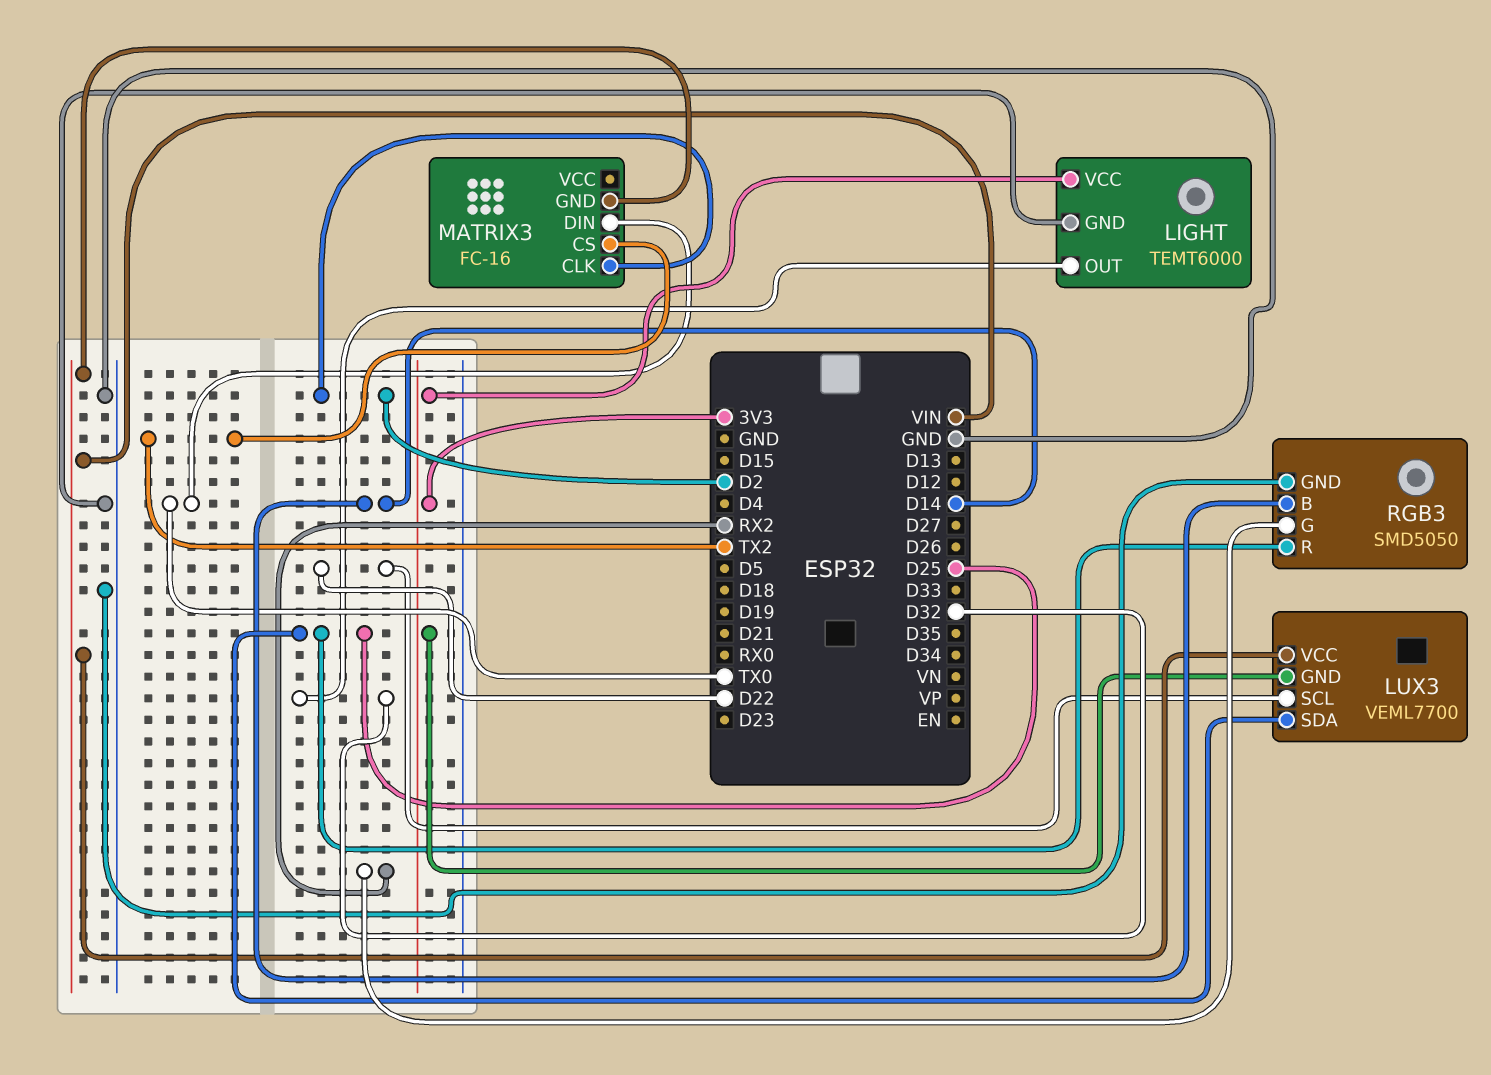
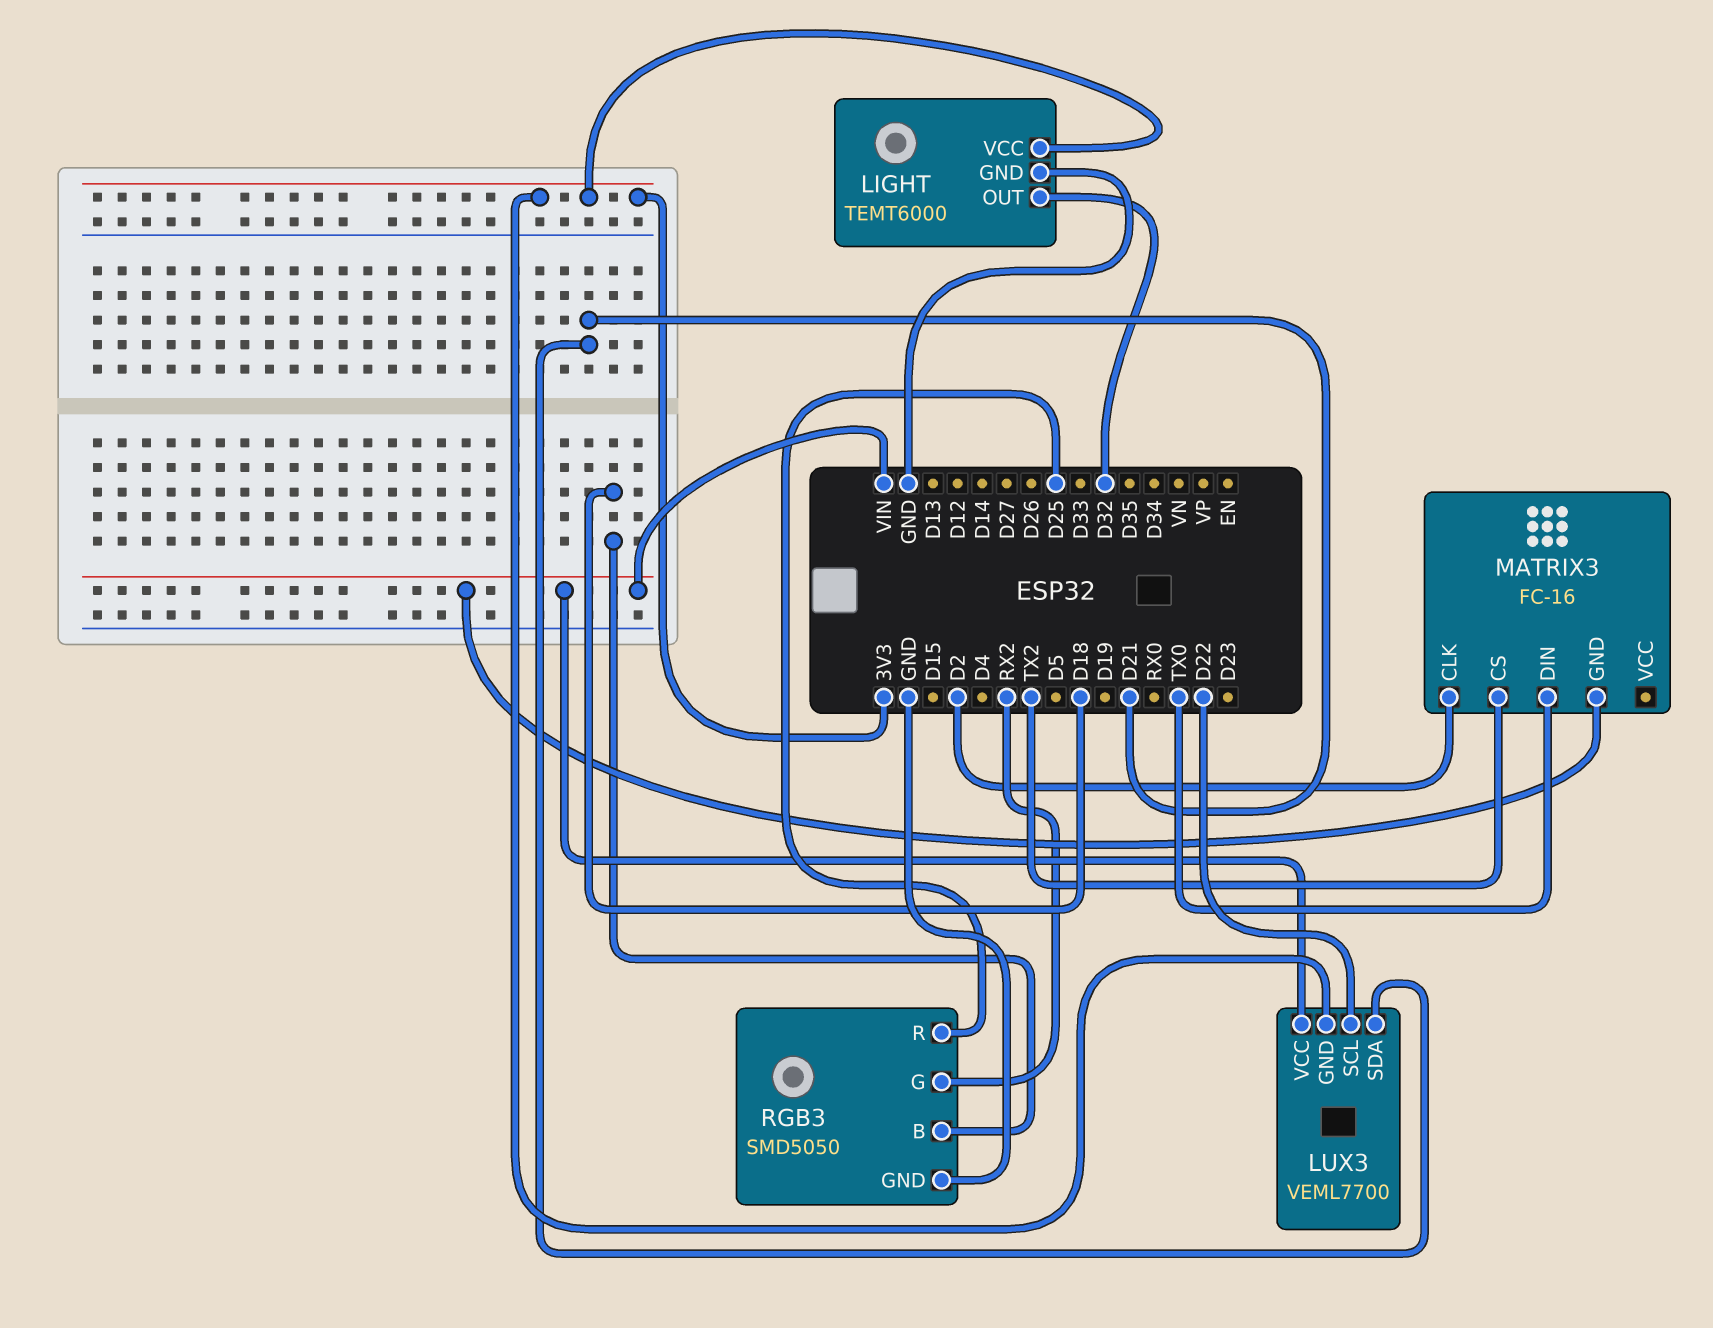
LUX3 pin SDA: D25 -> D21
RGB3 pin B: D14 -> D18

